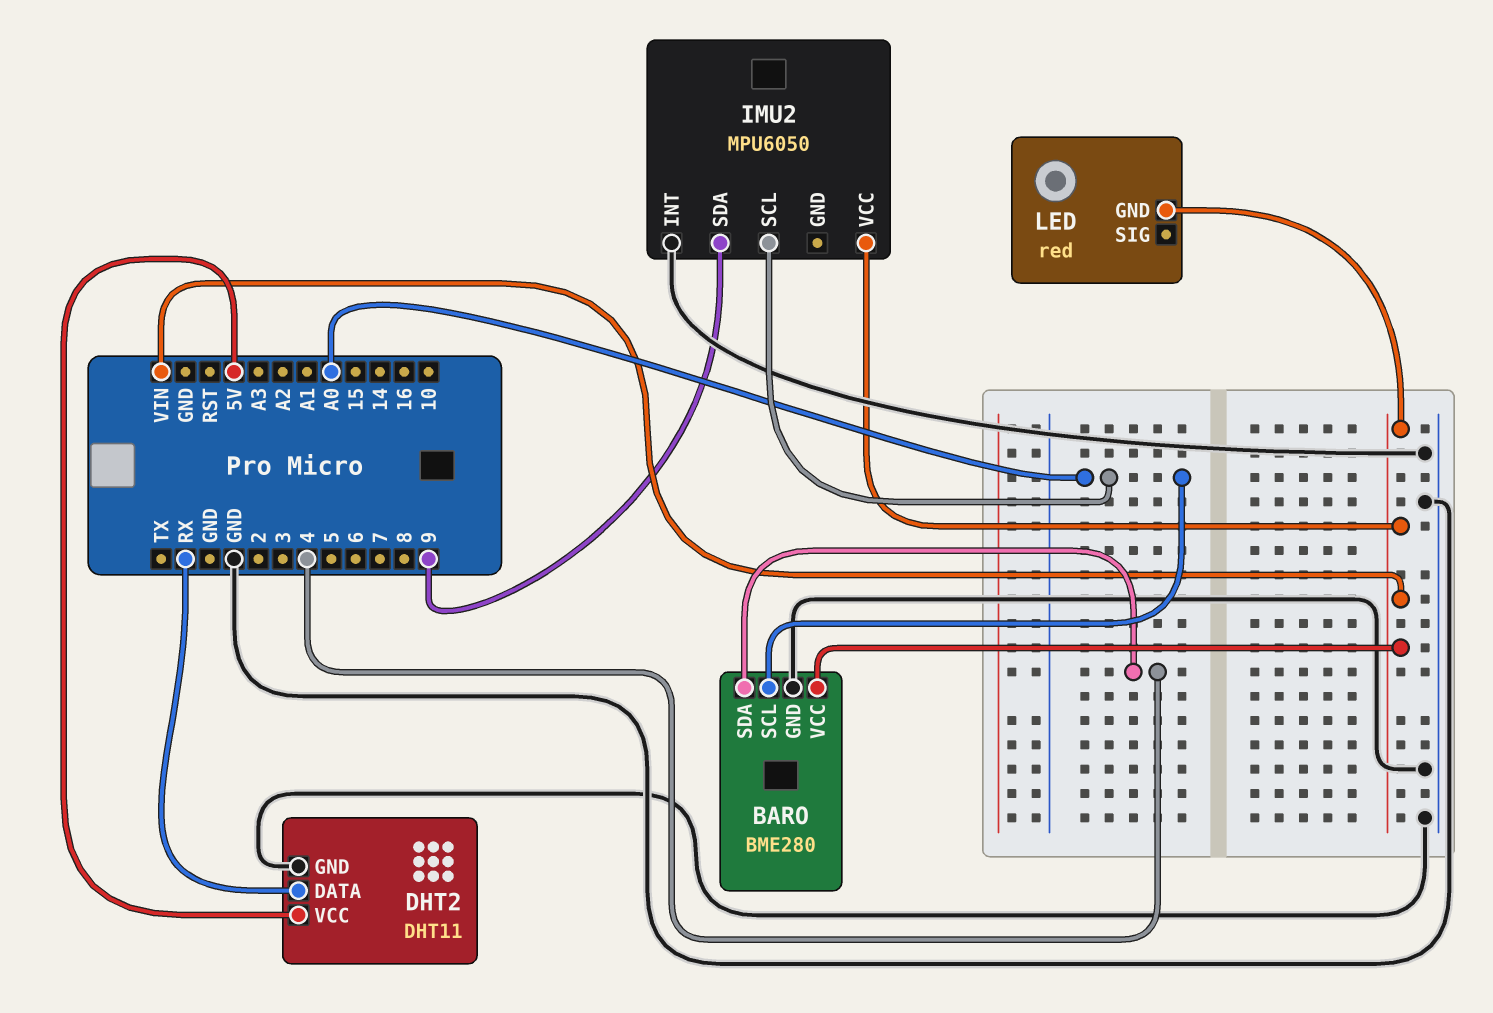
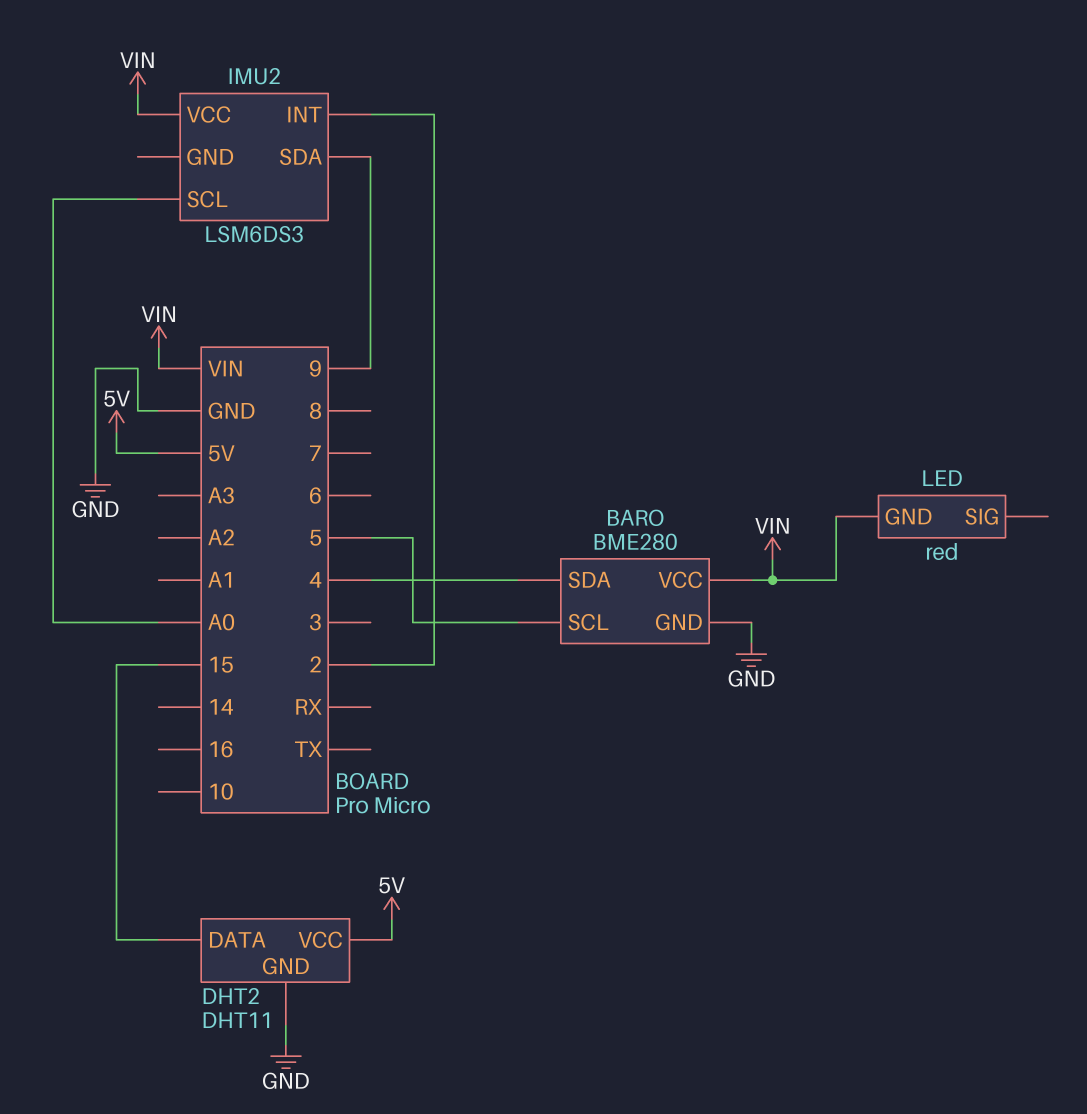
BARO pin SCL: A0 -> 5
DHT2 pin DATA: RX -> 15
IMU2: MPU6050 -> LSM6DS3
IMU2 pin INT: GND -> 2

